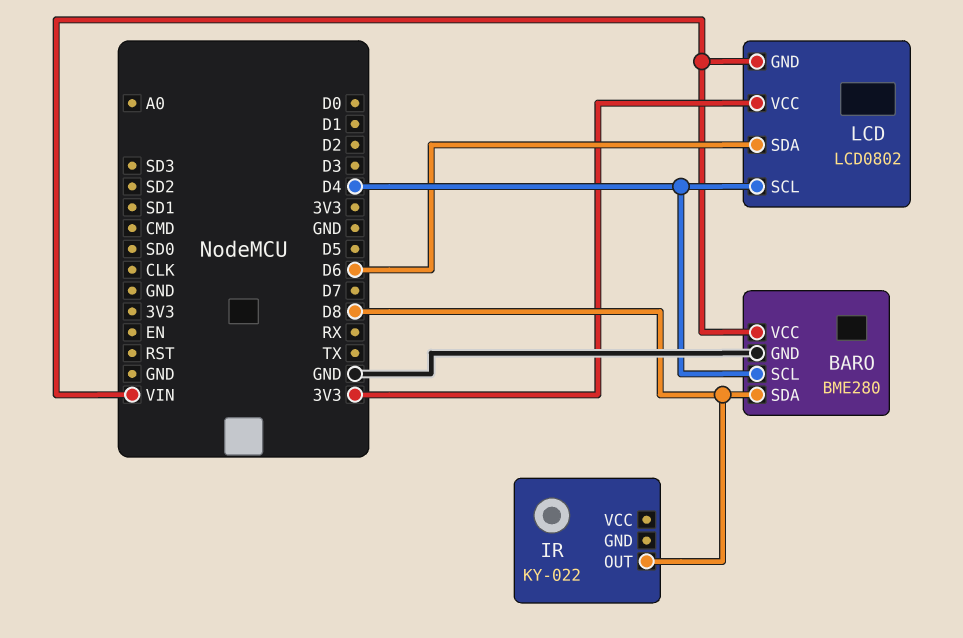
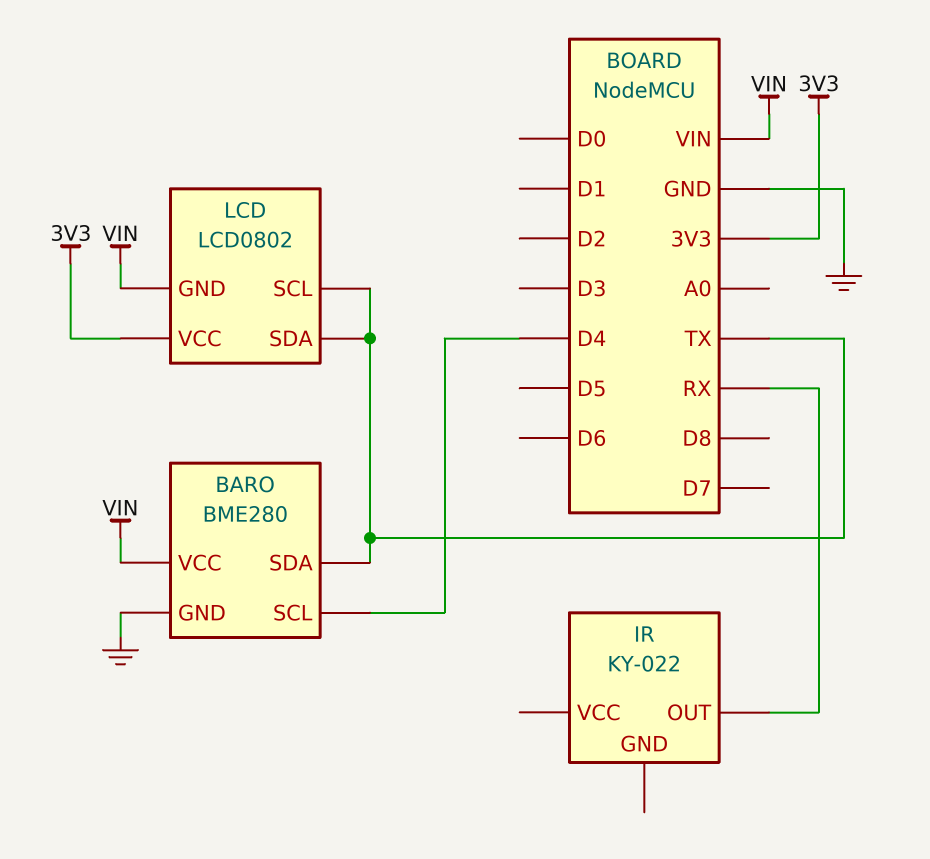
BARO pin SDA: D8 -> TX
IR pin OUT: D8 -> RX
LCD pin SCL: D4 -> TX
LCD pin SDA: D6 -> TX

